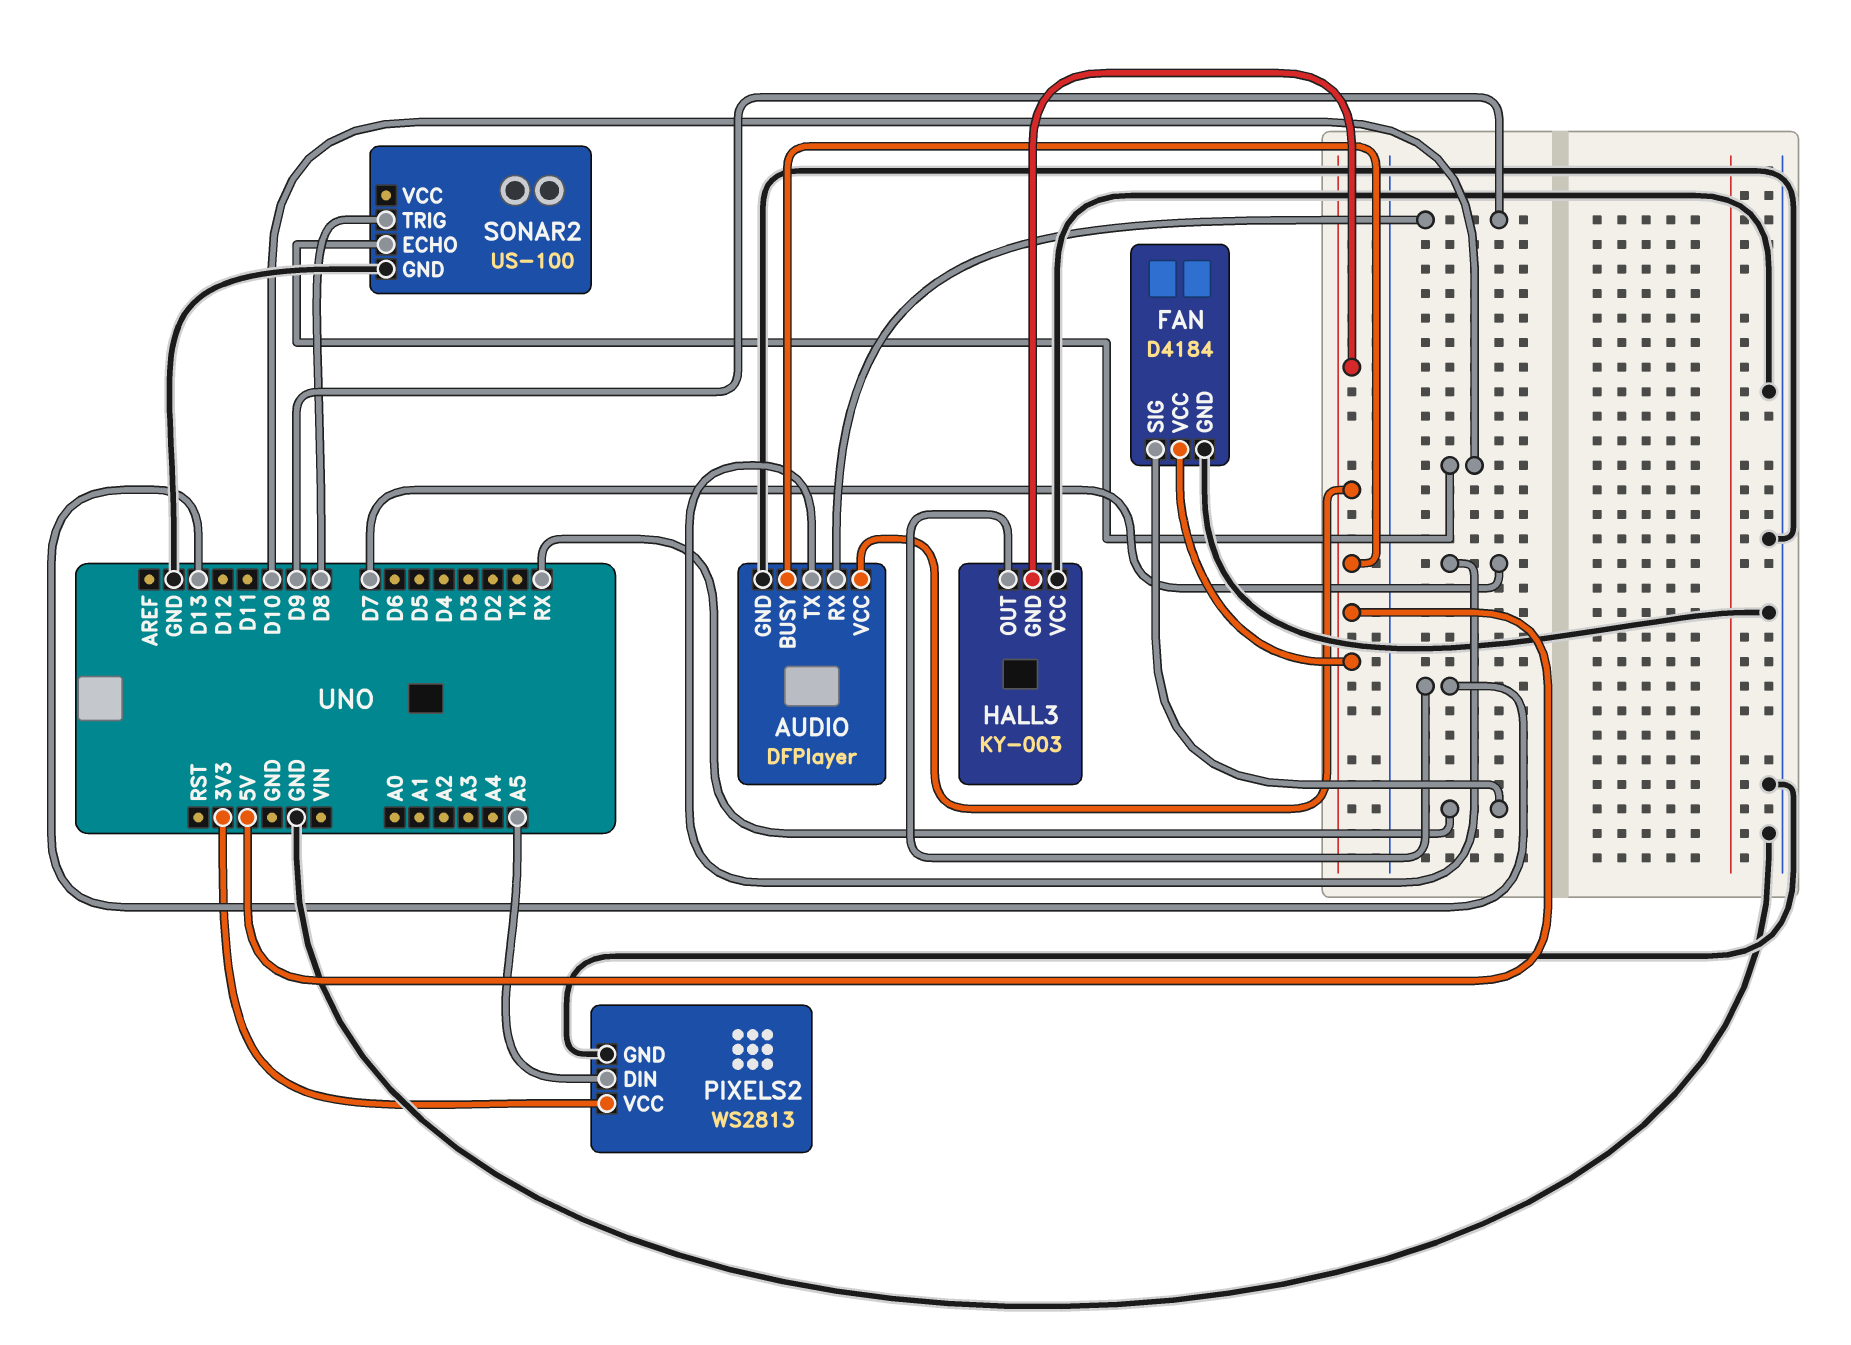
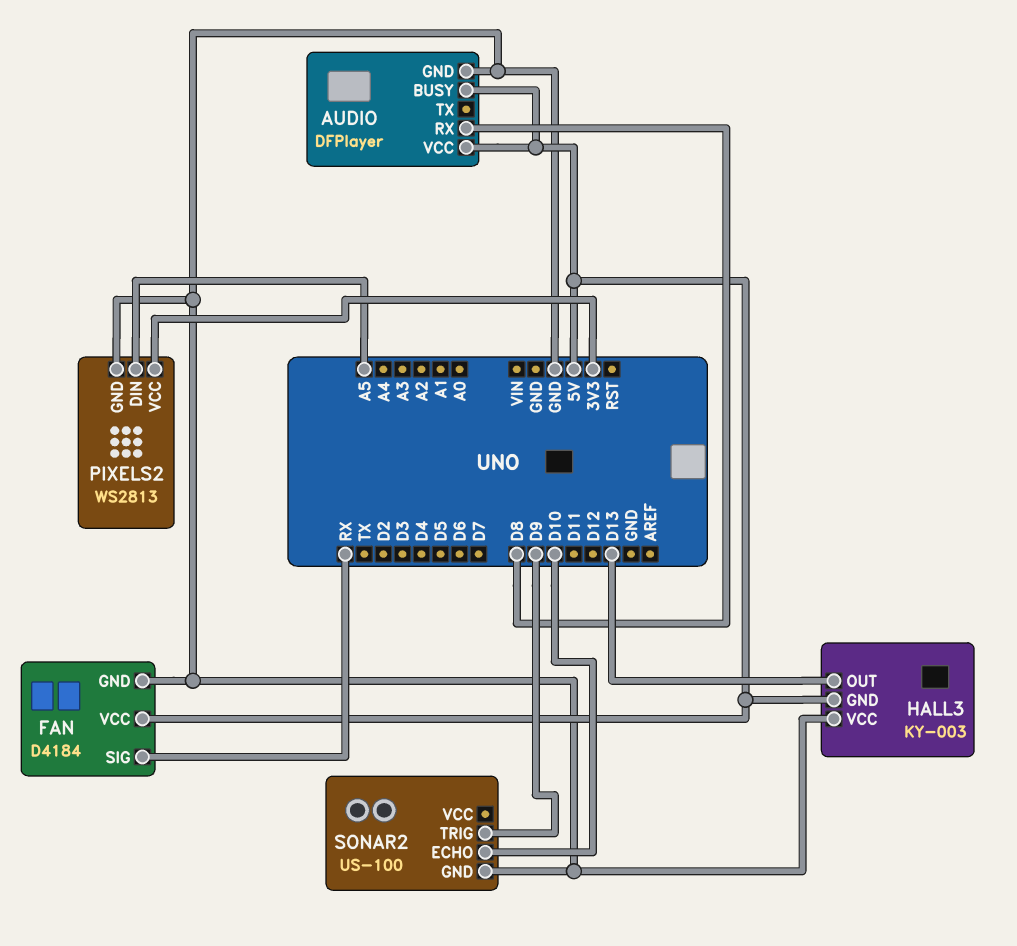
AUDIO pin RX: D9 -> D8
AUDIO pin TX: D7 -> none
SONAR2 pin TRIG: D8 -> D9

